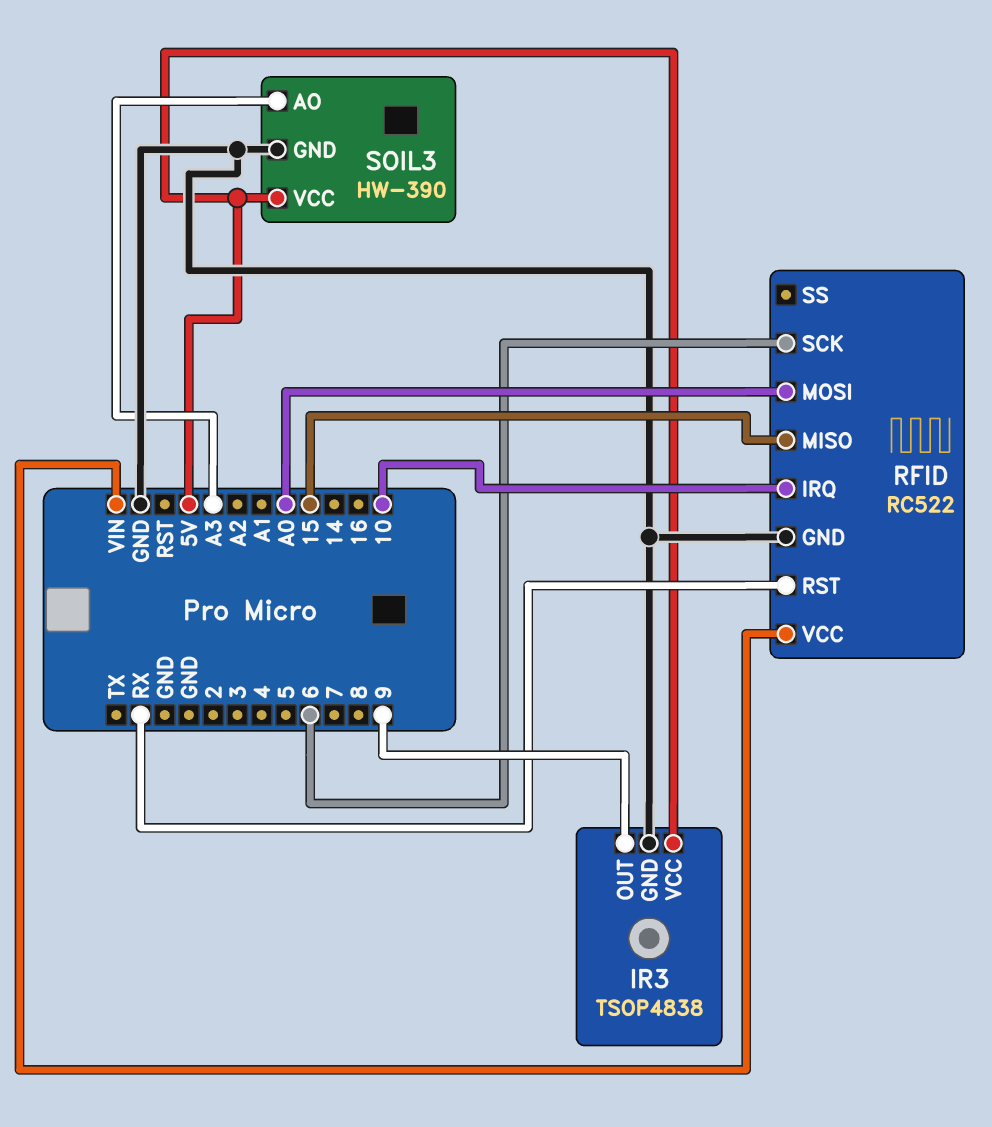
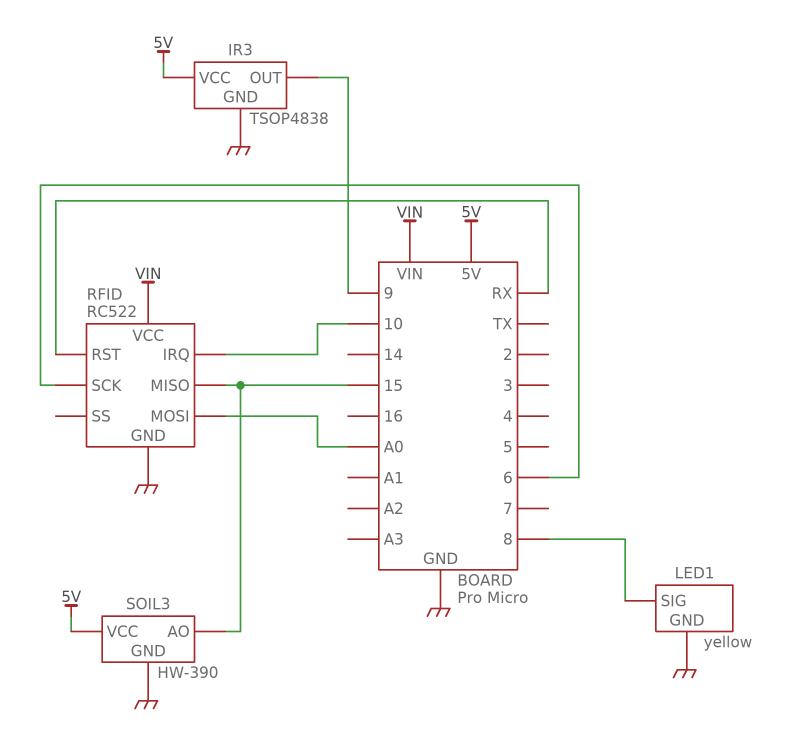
LED1: none -> yellow
LED1 pin GND: none -> GND
LED1 pin SIG: none -> 8
SOIL3 pin AO: A3 -> 15

